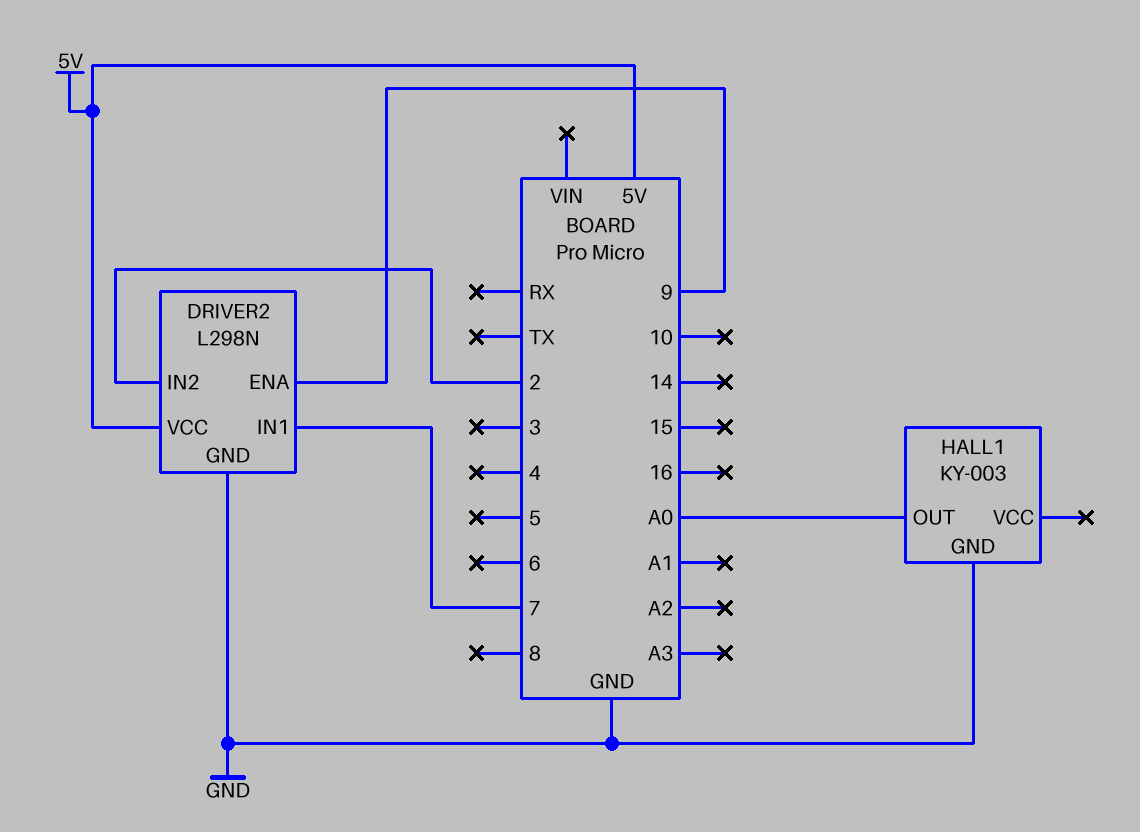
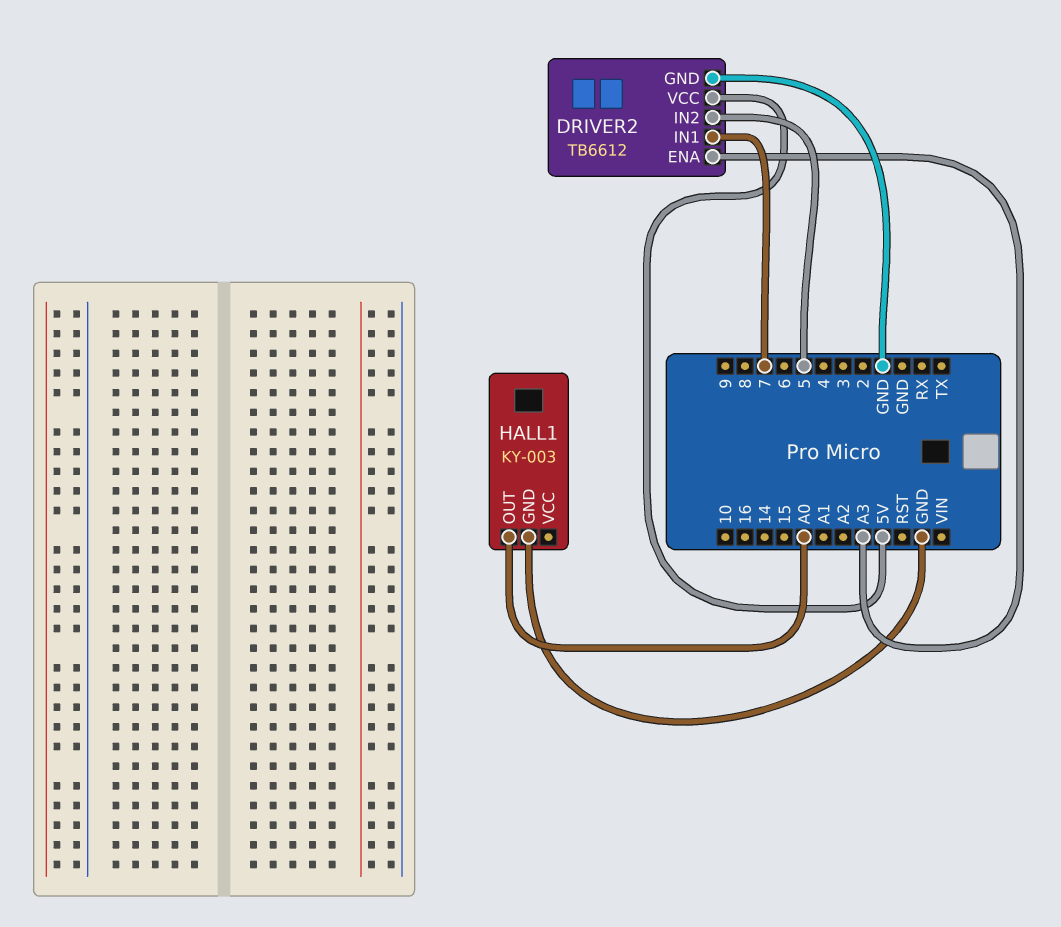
DRIVER2: L298N -> TB6612
DRIVER2 pin ENA: 9 -> A3
DRIVER2 pin IN2: 2 -> 5

